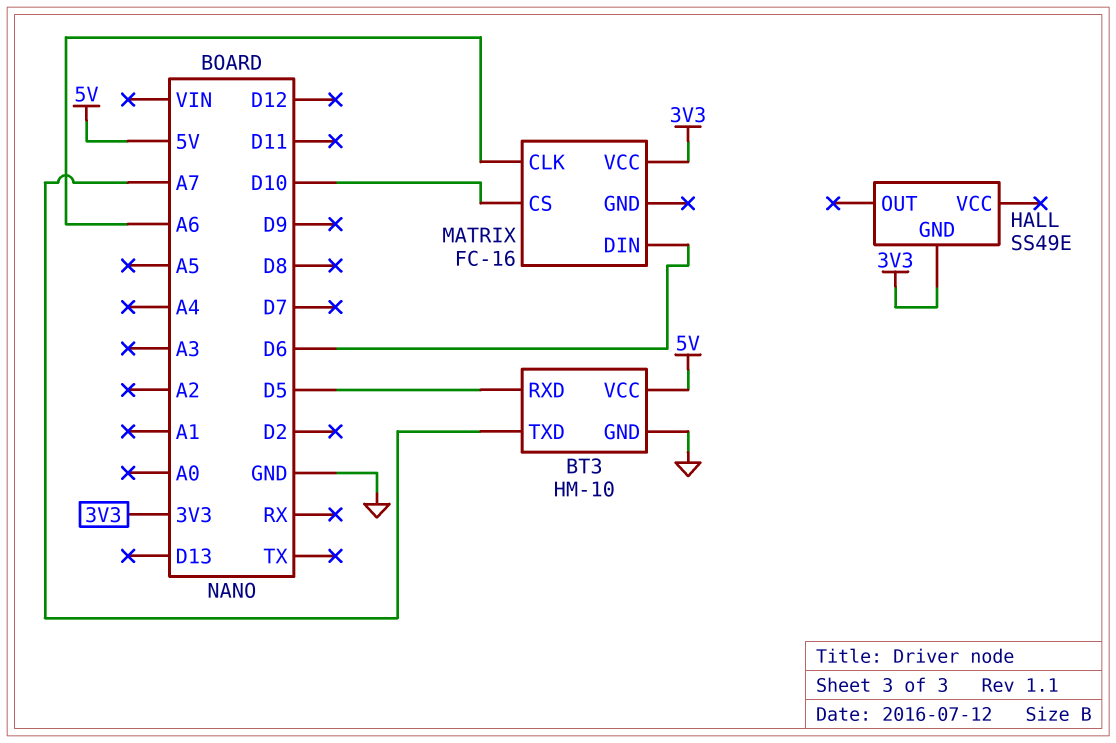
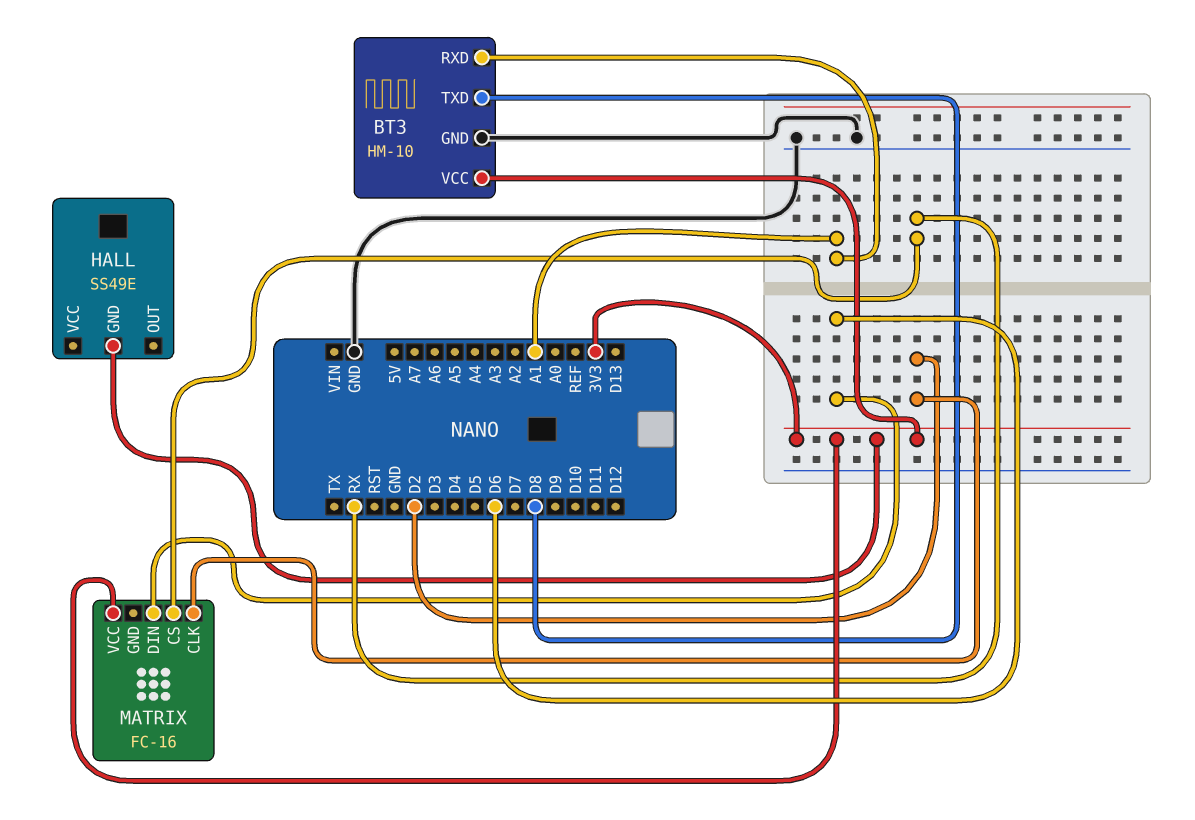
BT3 pin RXD: D5 -> A1
BT3 pin TXD: A7 -> D8
BT3 pin VCC: 5V -> 3V3
MATRIX pin CLK: A6 -> D2
MATRIX pin CS: D10 -> RX

